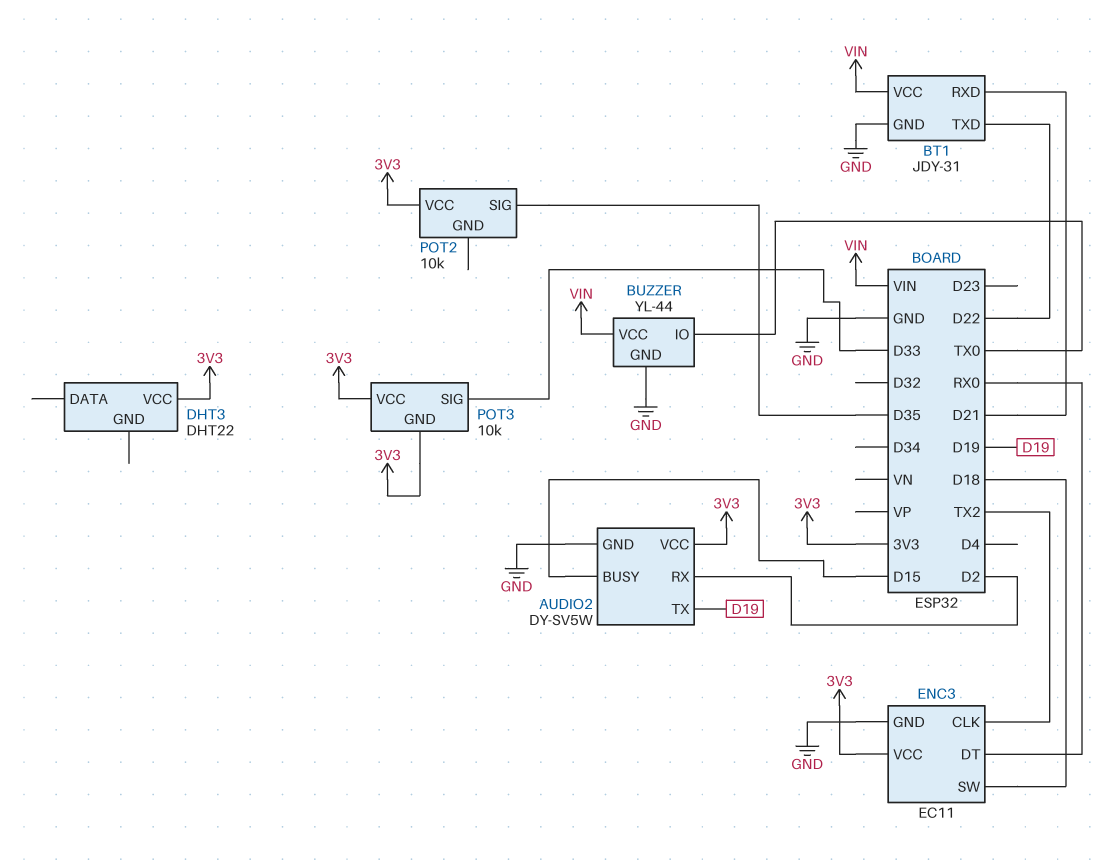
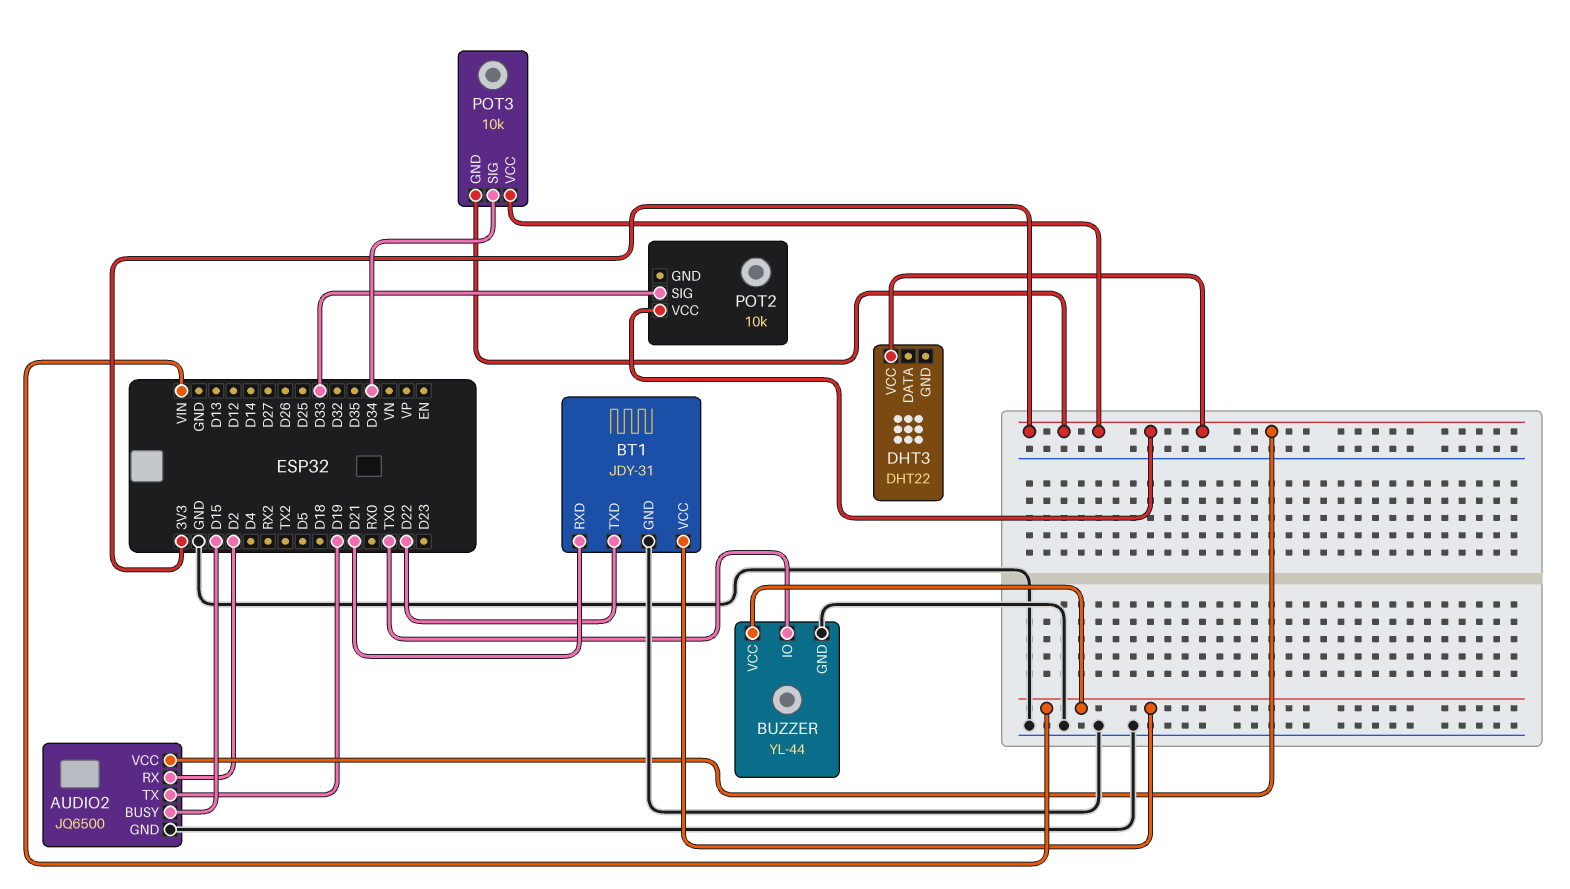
AUDIO2: DY-SV5W -> JQ6500
ENC3: EC11 -> none
ENC3 pin CLK: TX2 -> none
ENC3 pin DT: RX0 -> none
ENC3 pin GND: GND -> none
ENC3 pin SW: D18 -> none
ENC3 pin VCC: 3V3 -> none
POT2 pin SIG: D35 -> D33
POT3 pin SIG: D33 -> D34

